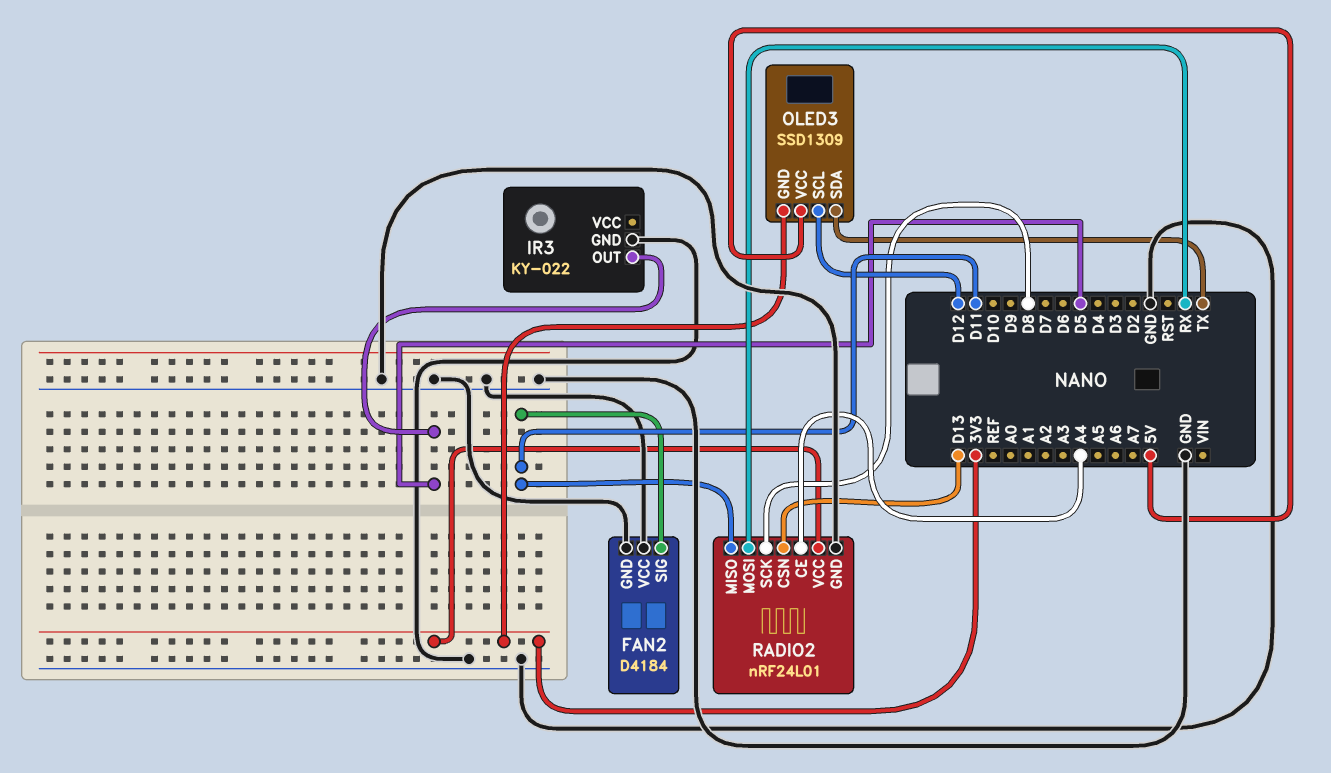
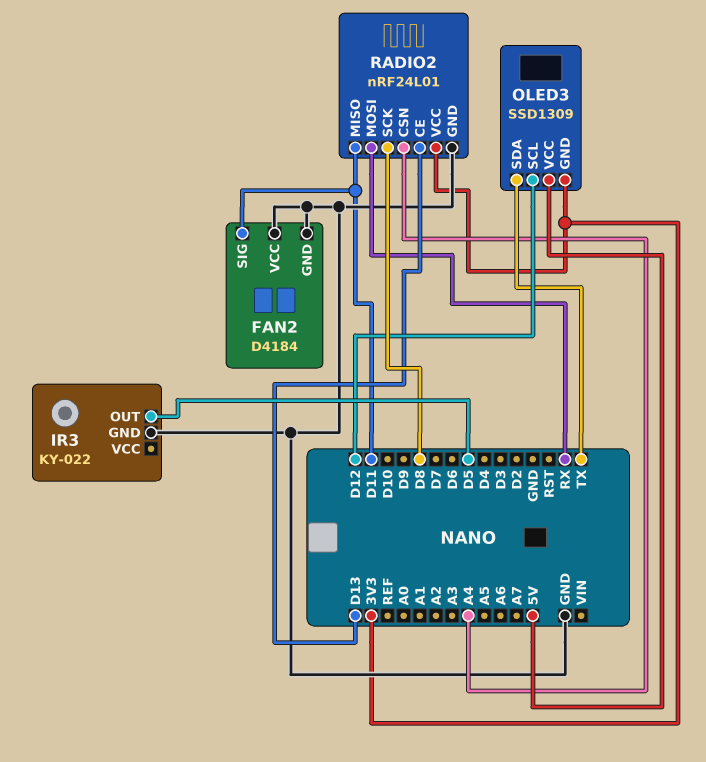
RADIO2 pin CE: A4 -> D13
RADIO2 pin CSN: D13 -> A4

